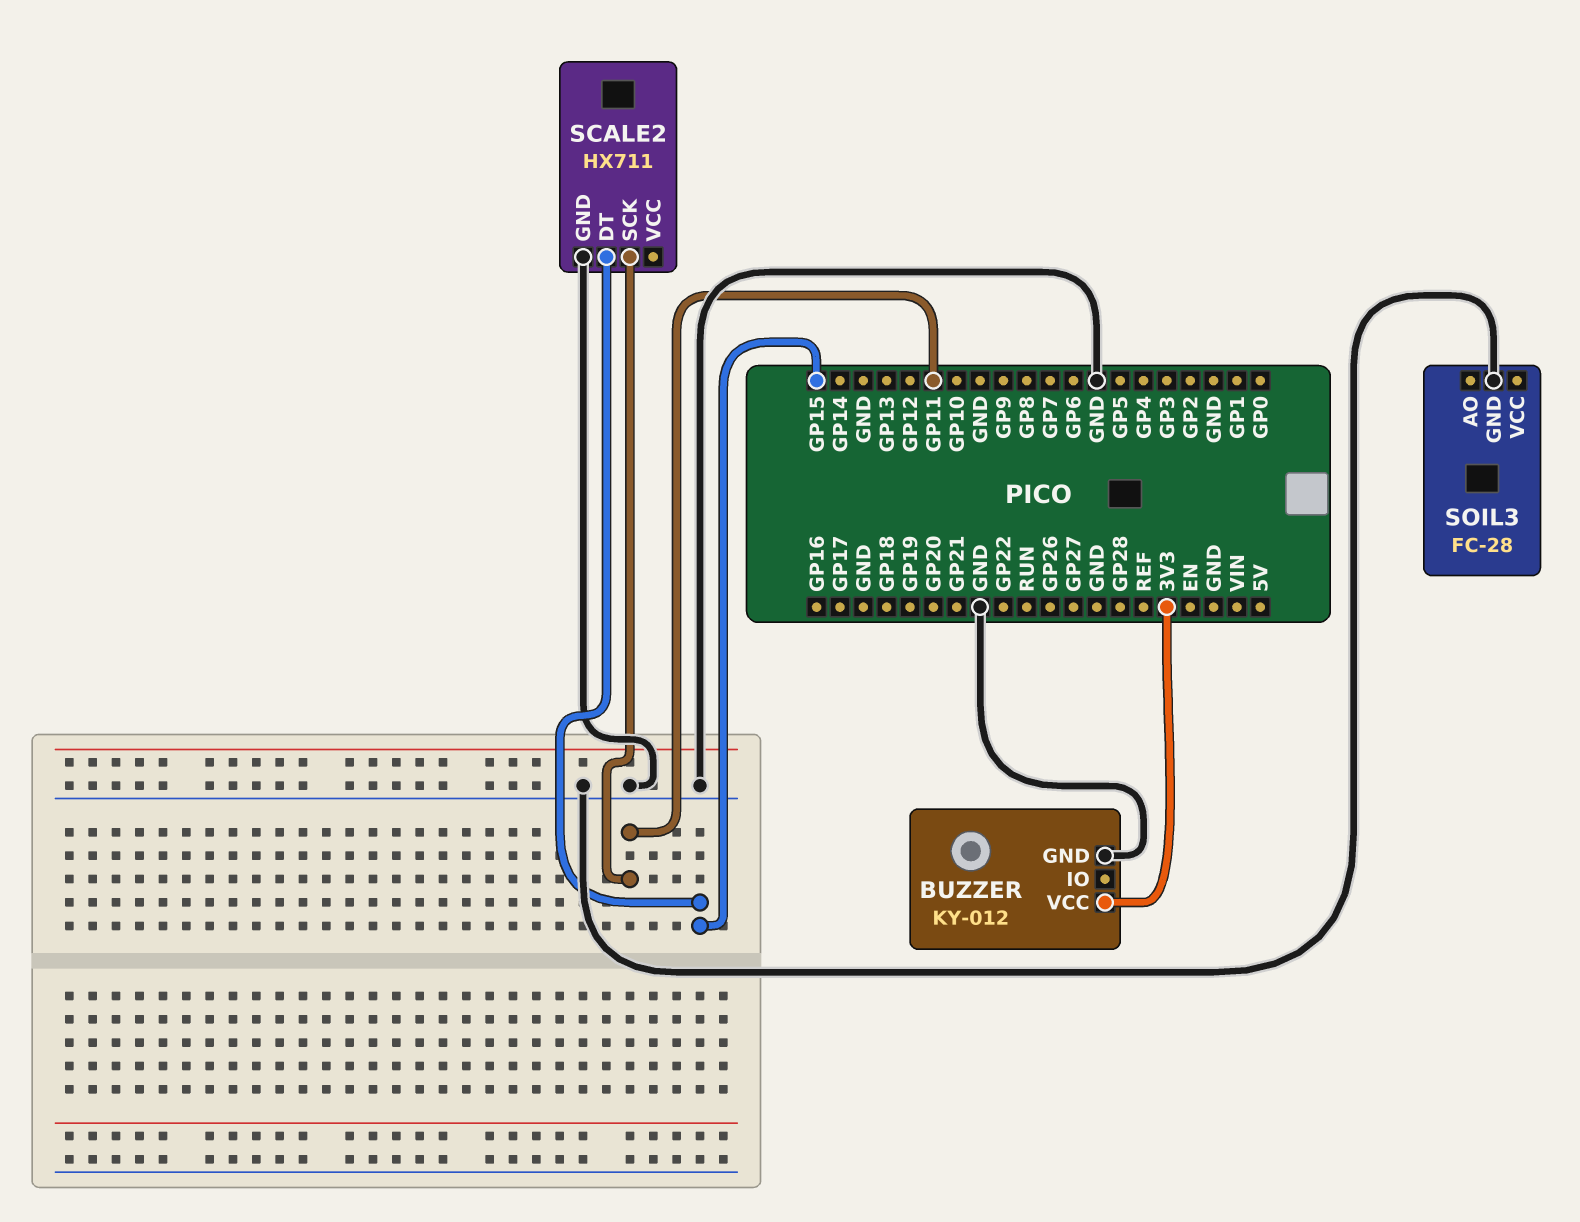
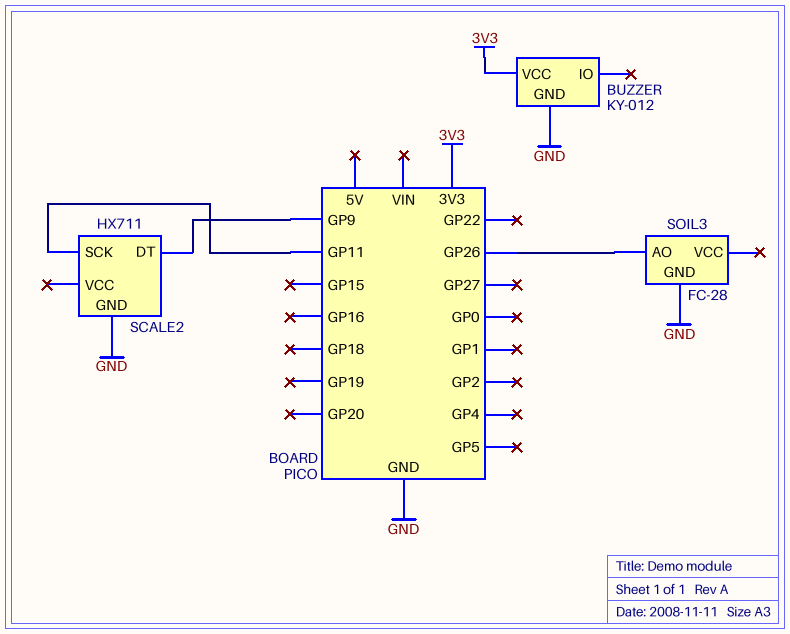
SCALE2 pin DT: GP15 -> GP9
SOIL3 pin AO: none -> GP26

